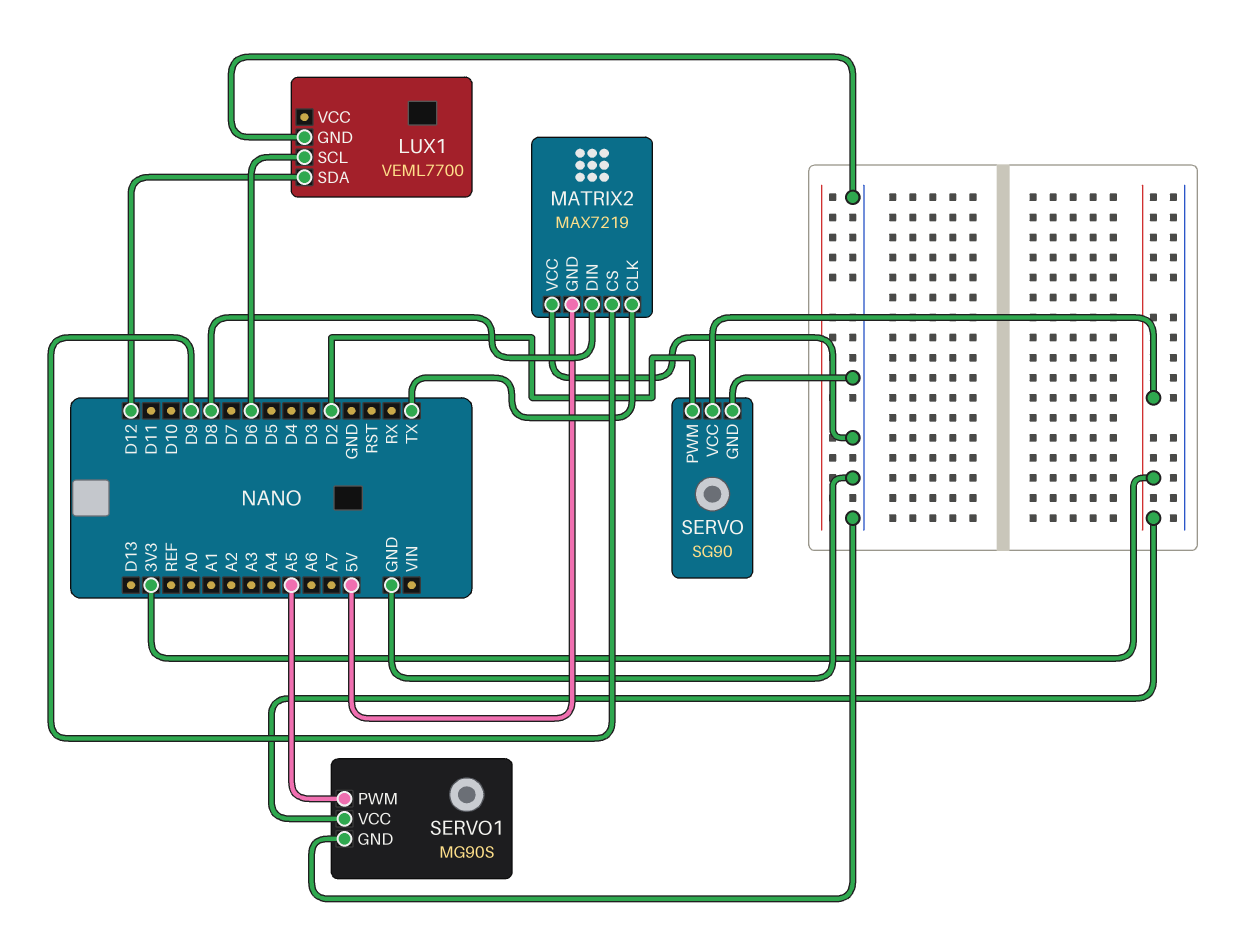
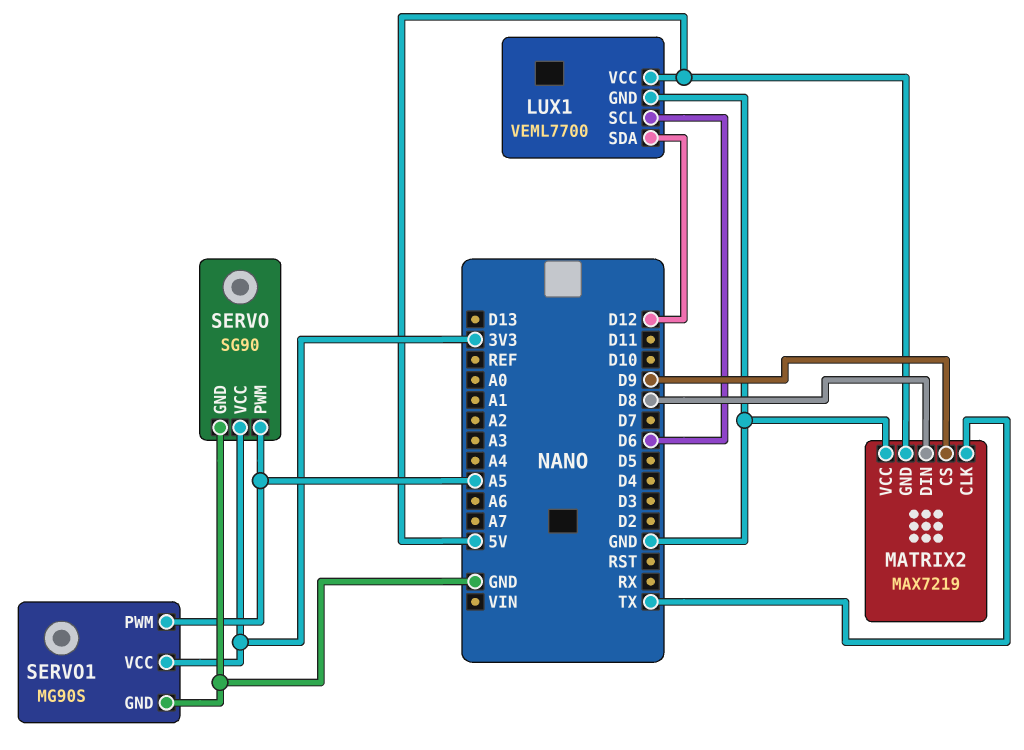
LUX1 pin VCC: none -> 5V
SERVO pin PWM: D2 -> A5

